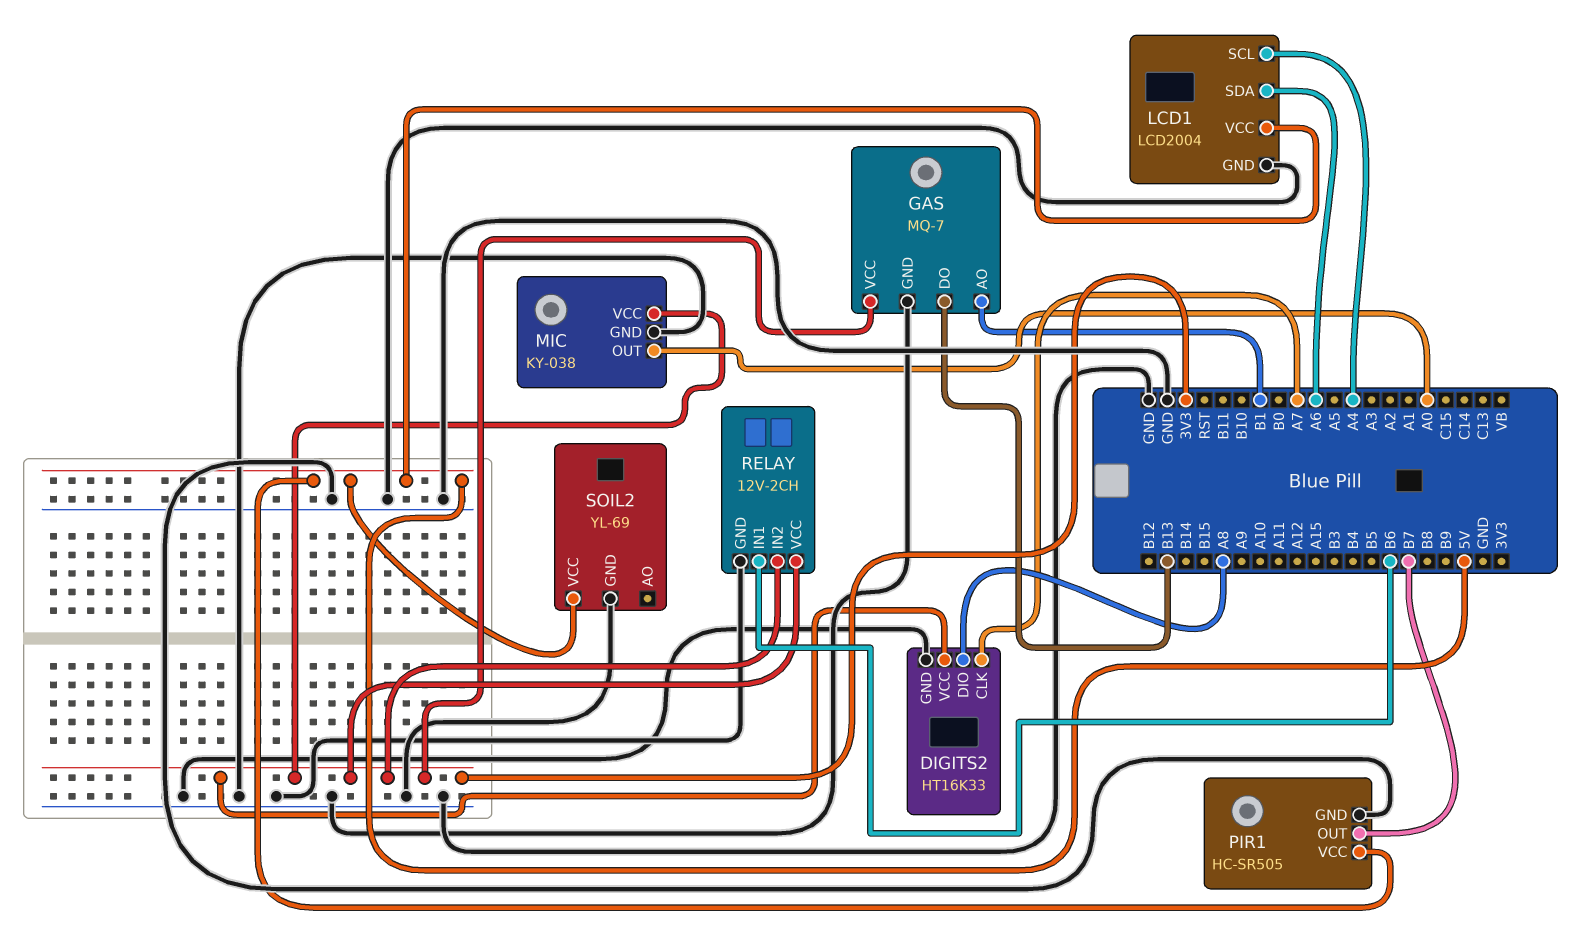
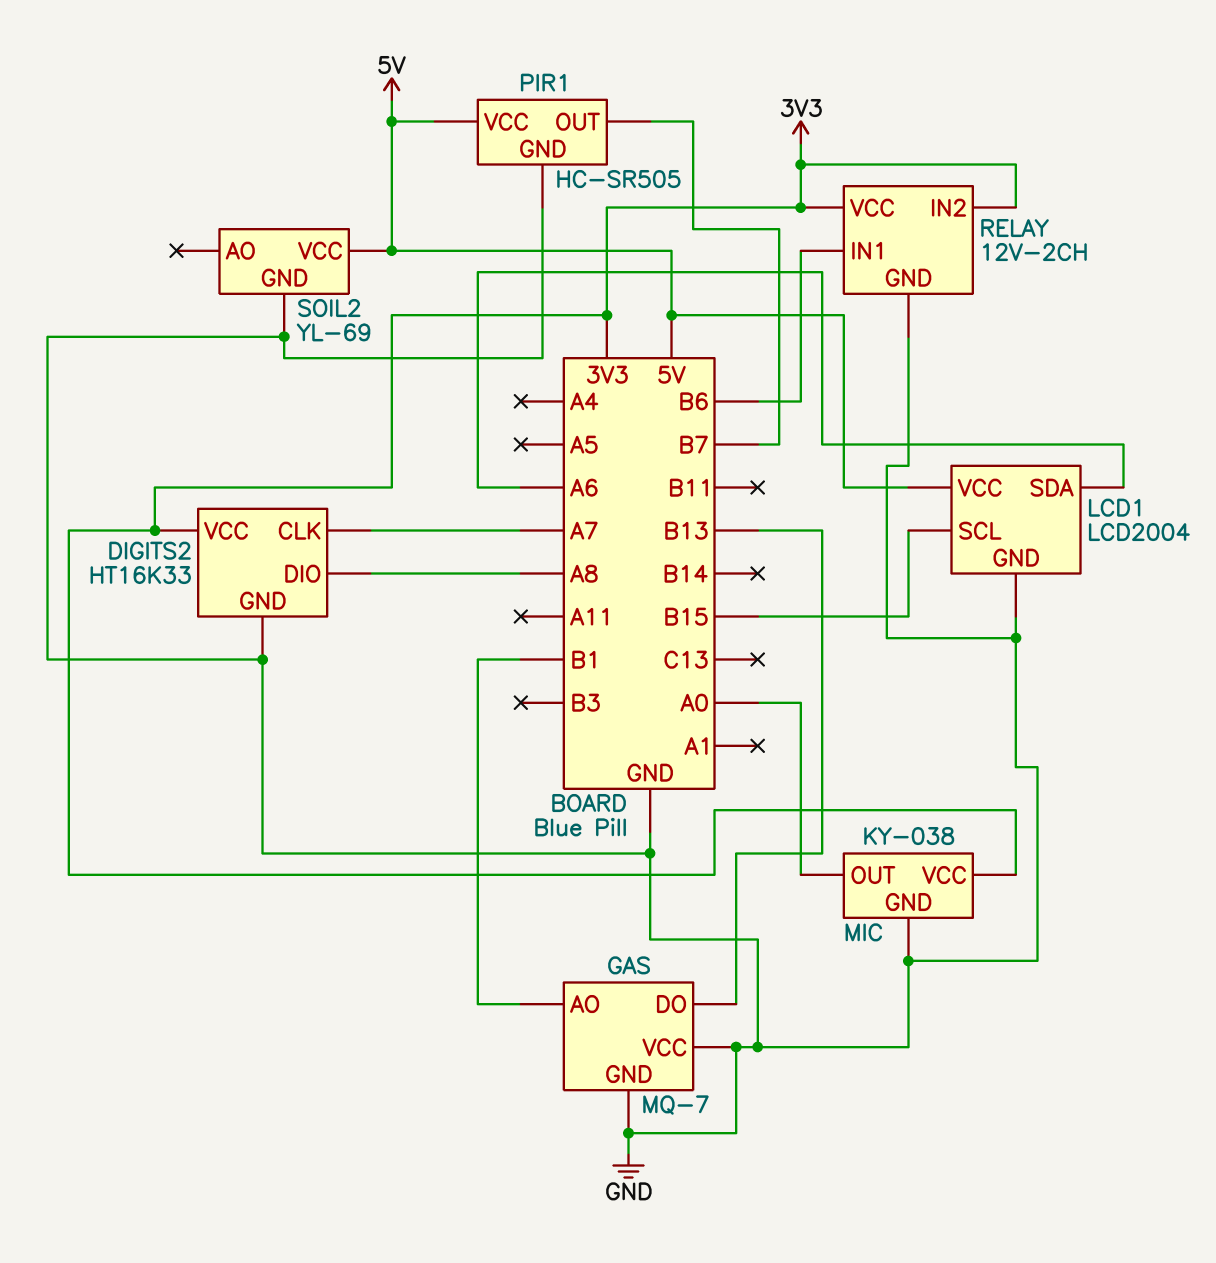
GAS pin VCC: 3V3 -> GND
LCD1 pin SCL: A4 -> B15

